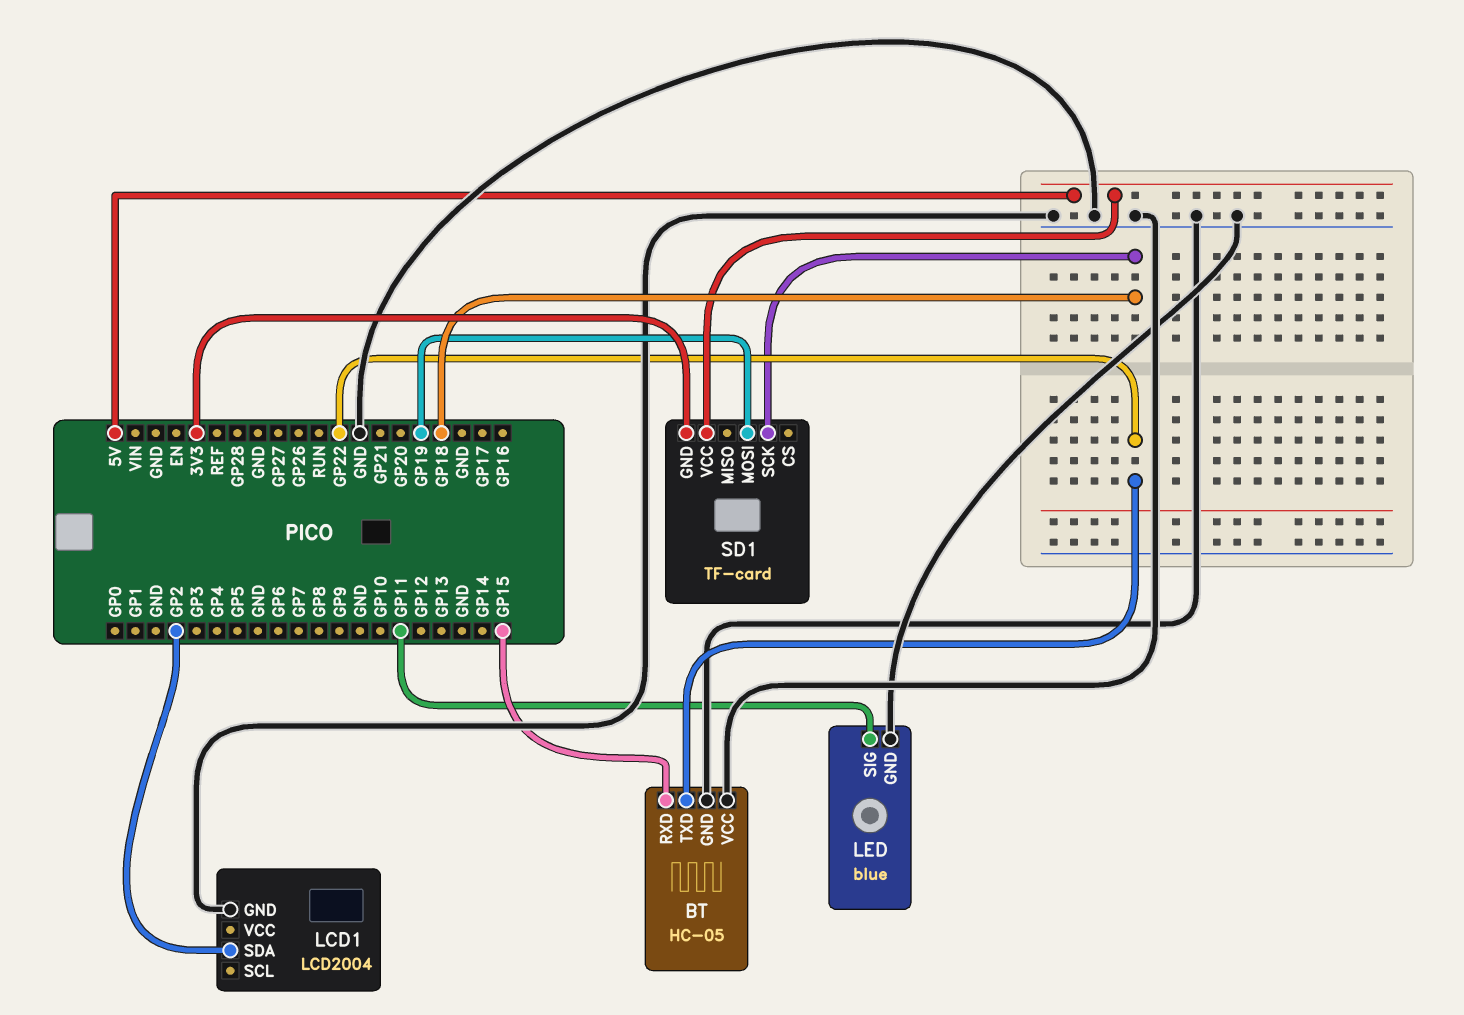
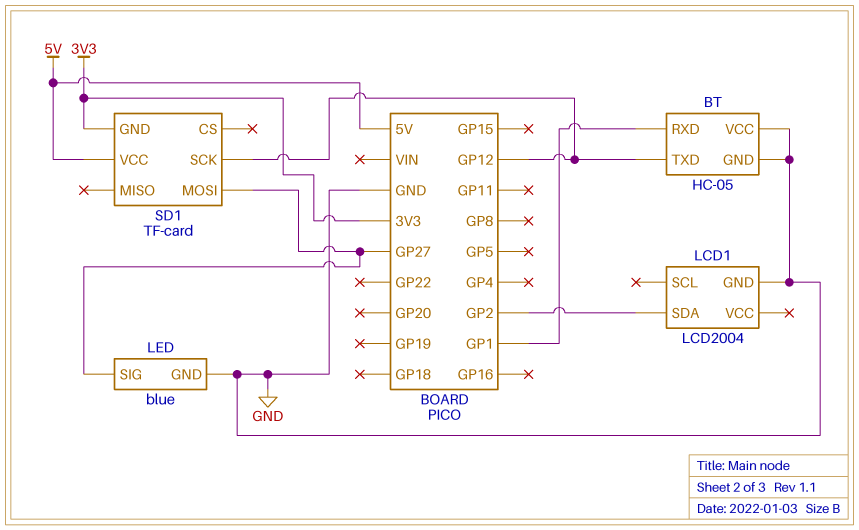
BT pin RXD: GP15 -> GP1
BT pin TXD: GP22 -> GP12
LED pin SIG: GP11 -> GP27
SD1 pin MOSI: GP19 -> GP27
SD1 pin SCK: GP18 -> GP12

